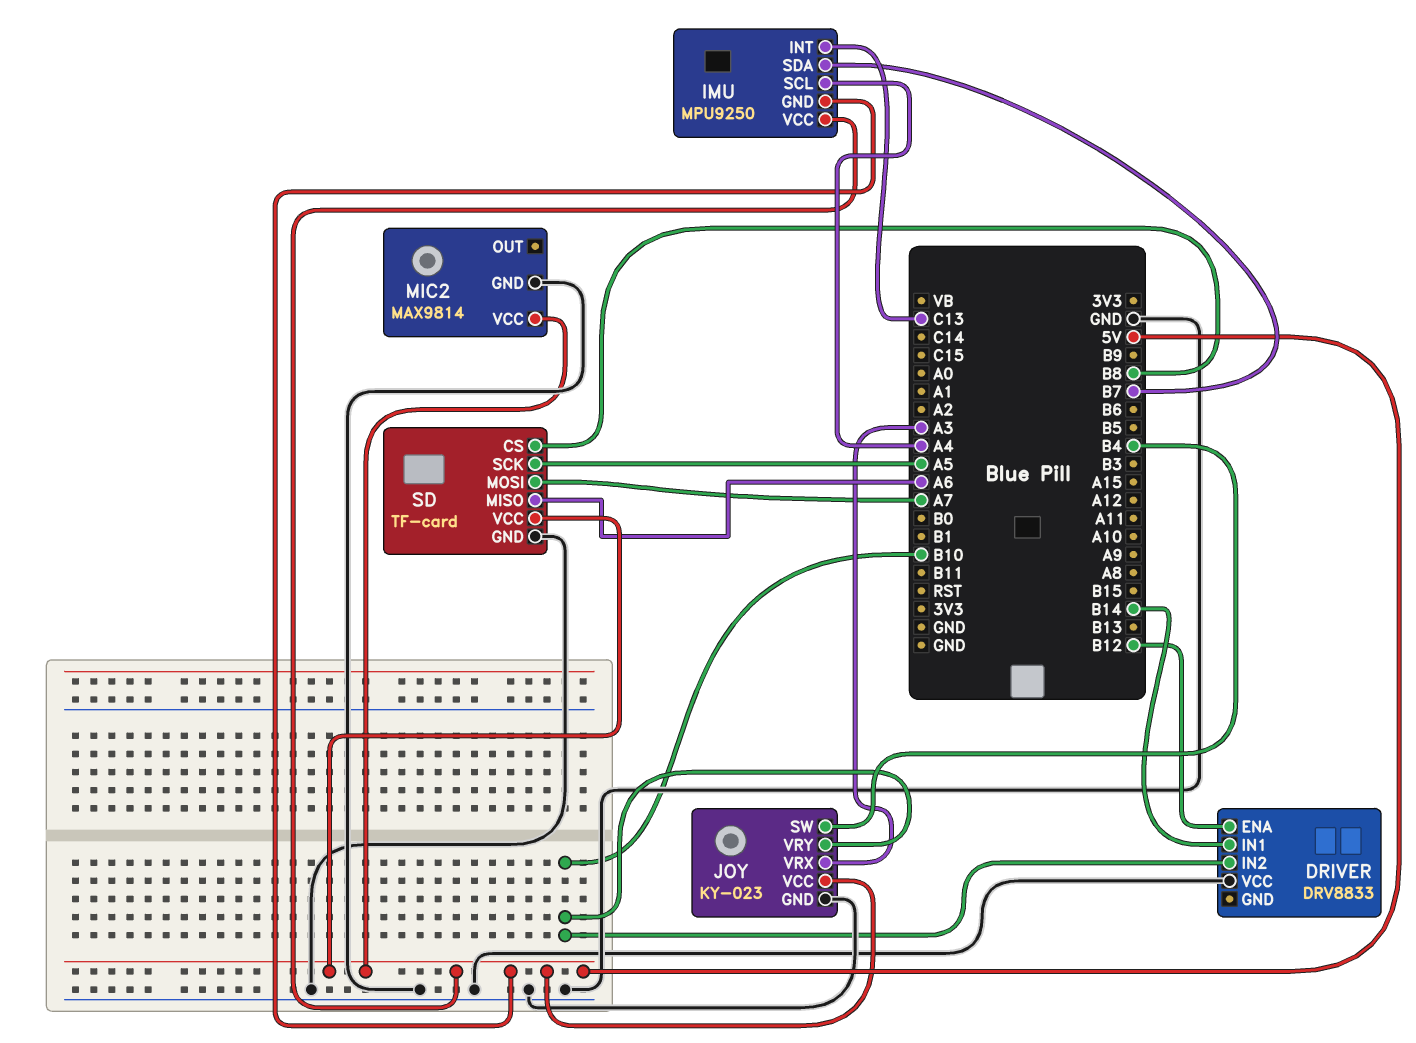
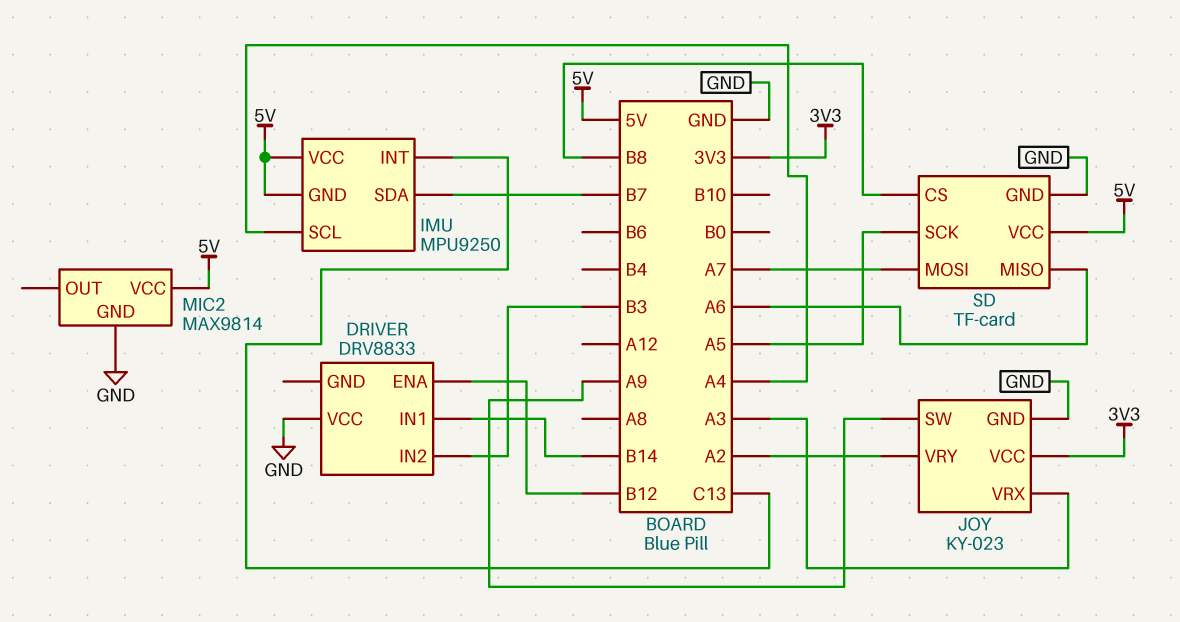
DRIVER pin IN2: B10 -> B3
JOY pin SW: B4 -> A9
JOY pin VCC: 5V -> 3V3
JOY pin VRY: B10 -> A2

